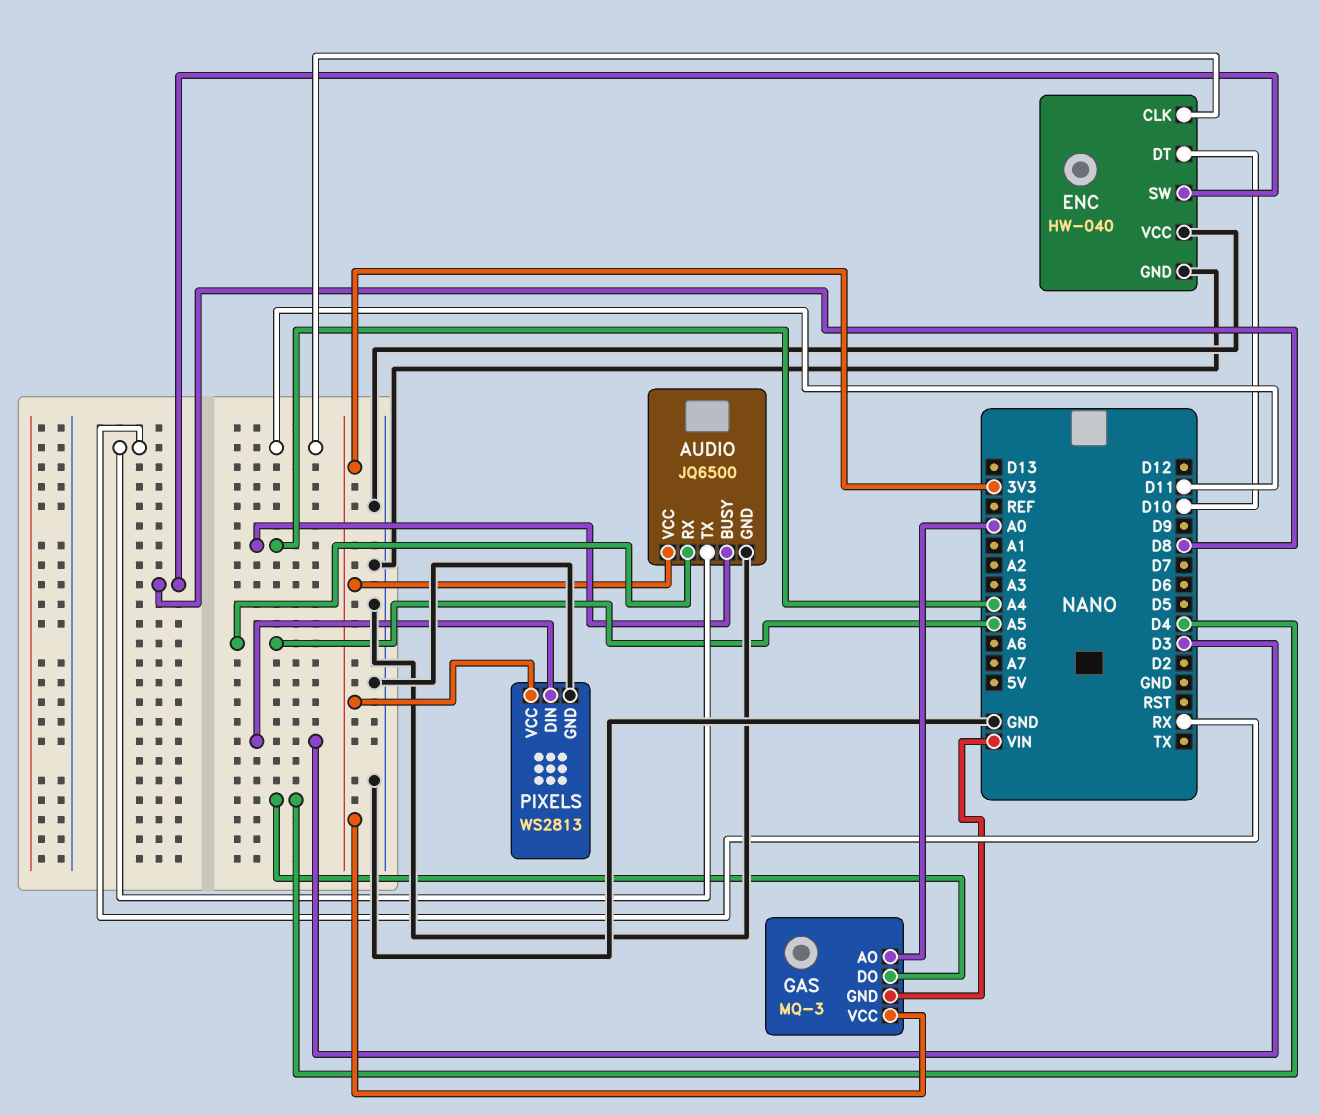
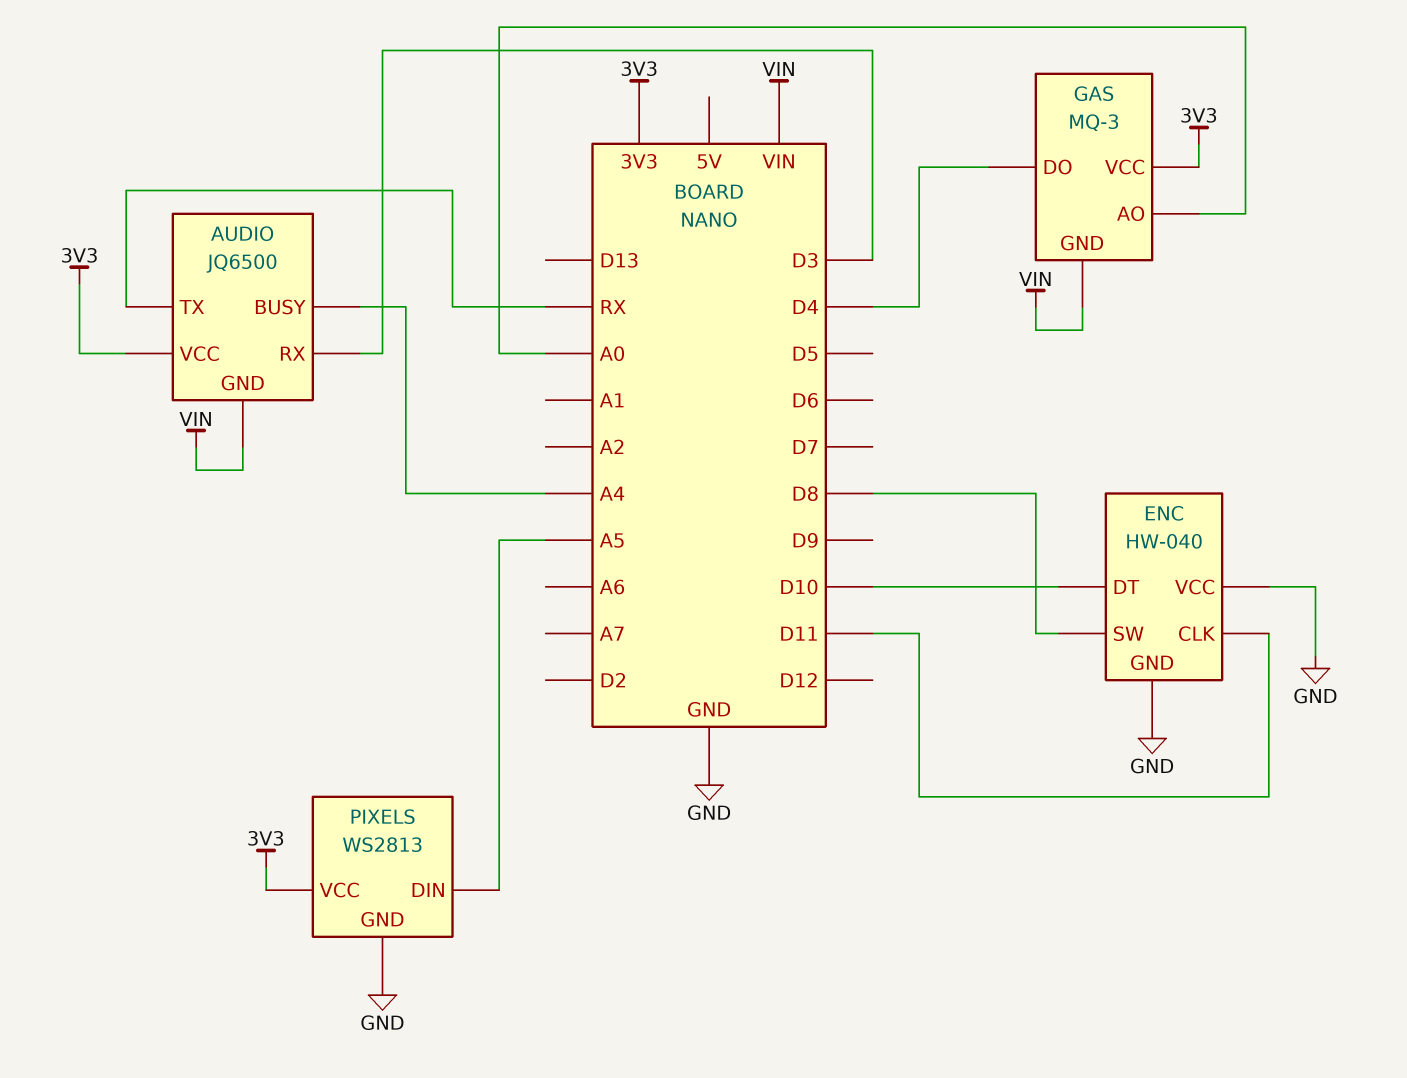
AUDIO pin GND: GND -> VIN
AUDIO pin RX: A5 -> D3
PIXELS pin DIN: D3 -> A5

